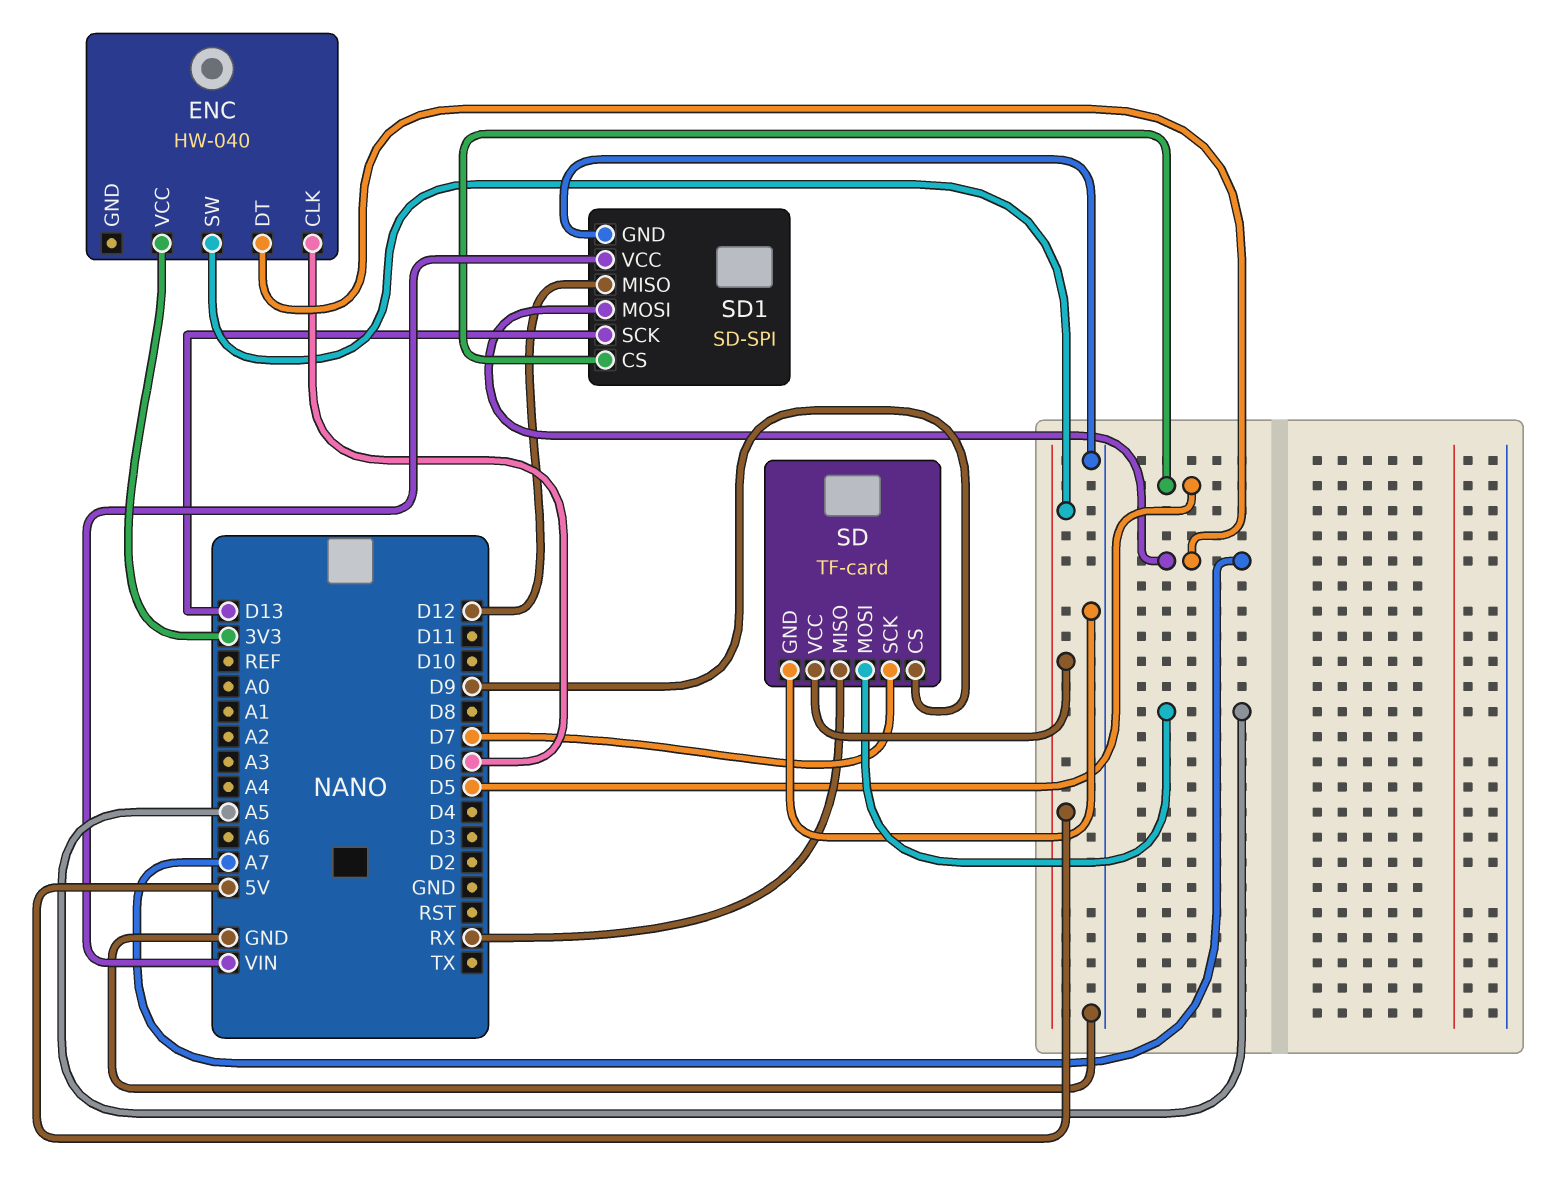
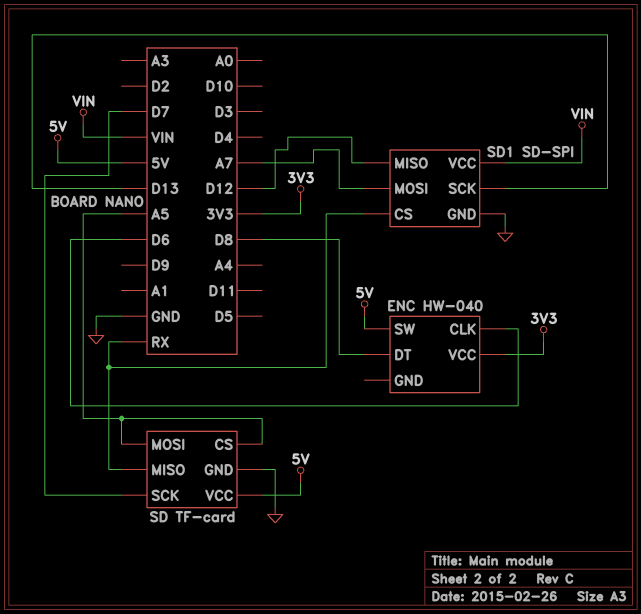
ENC pin DT: A7 -> D8
SD pin CS: D9 -> A5
SD1 pin CS: D5 -> RX

